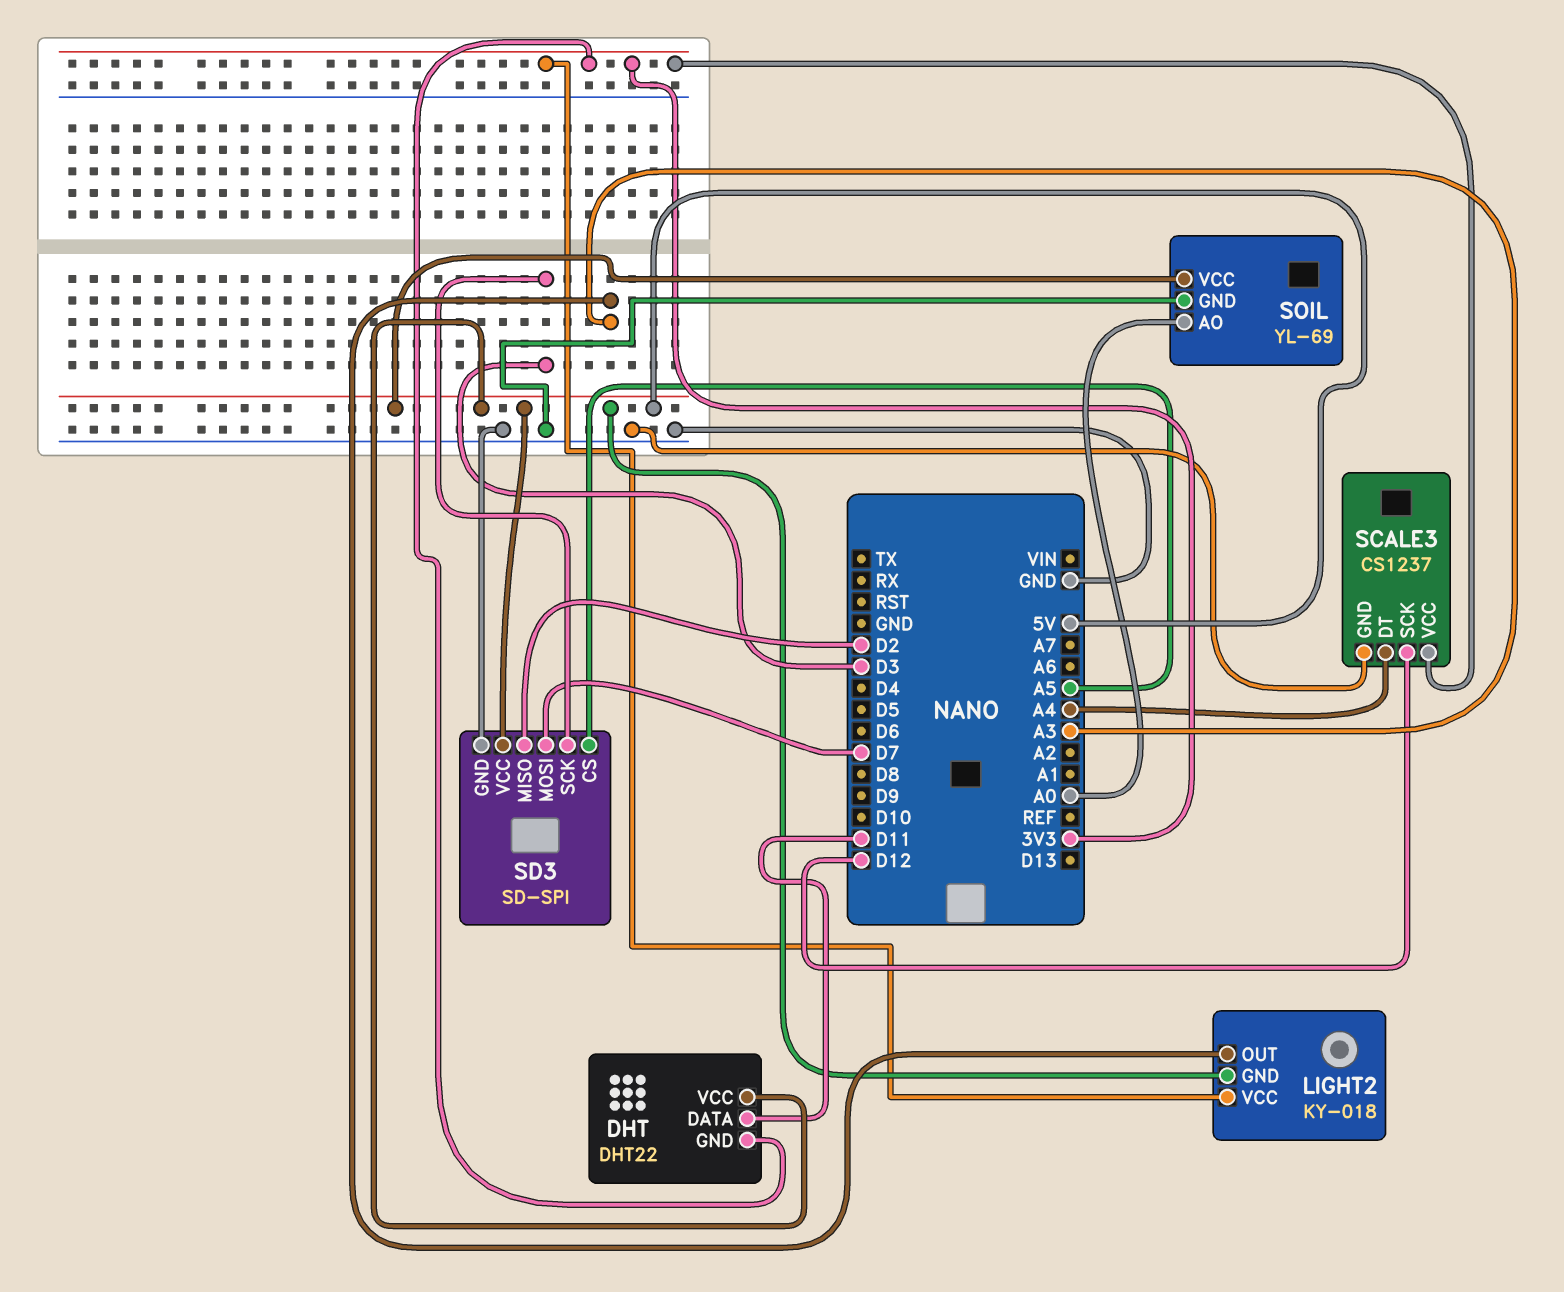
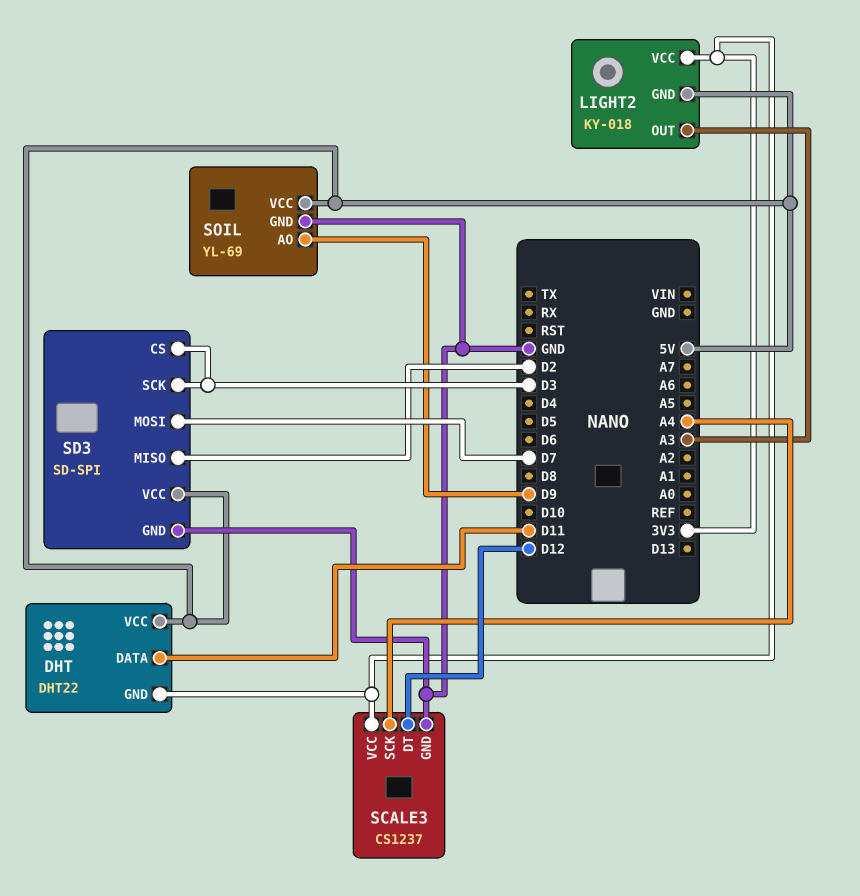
SCALE3 pin DT: A4 -> D12
SCALE3 pin SCK: D12 -> A4
SD3 pin CS: A5 -> D3
SOIL pin AO: A0 -> D9

